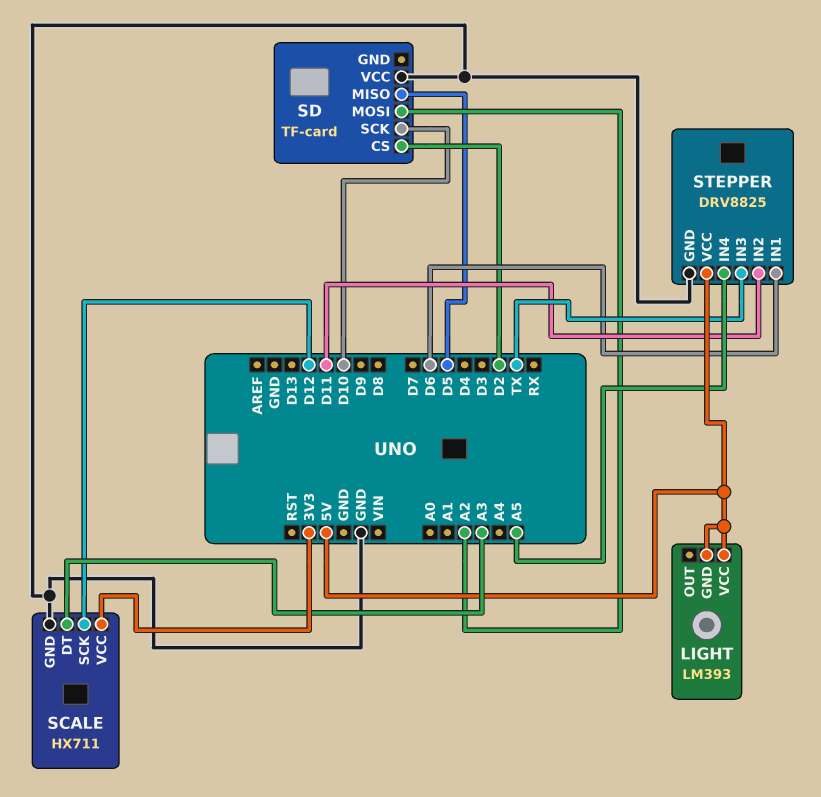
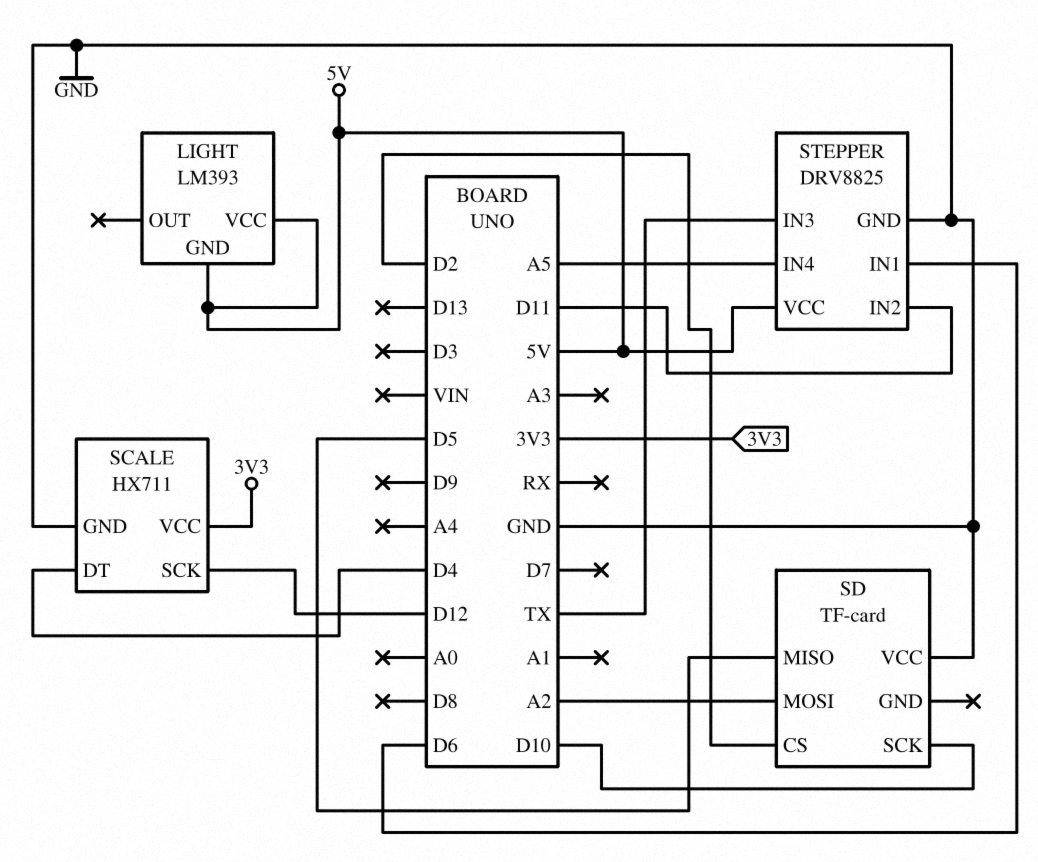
SCALE pin DT: A3 -> D4

